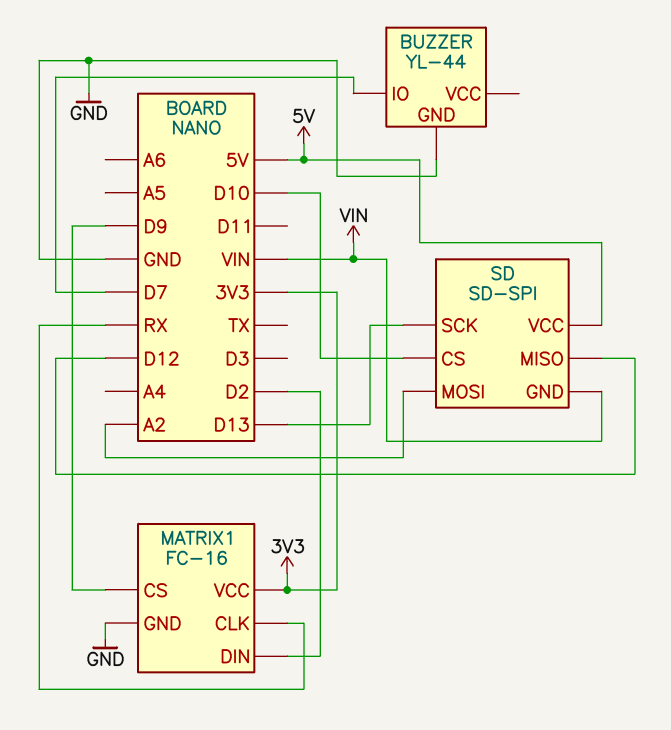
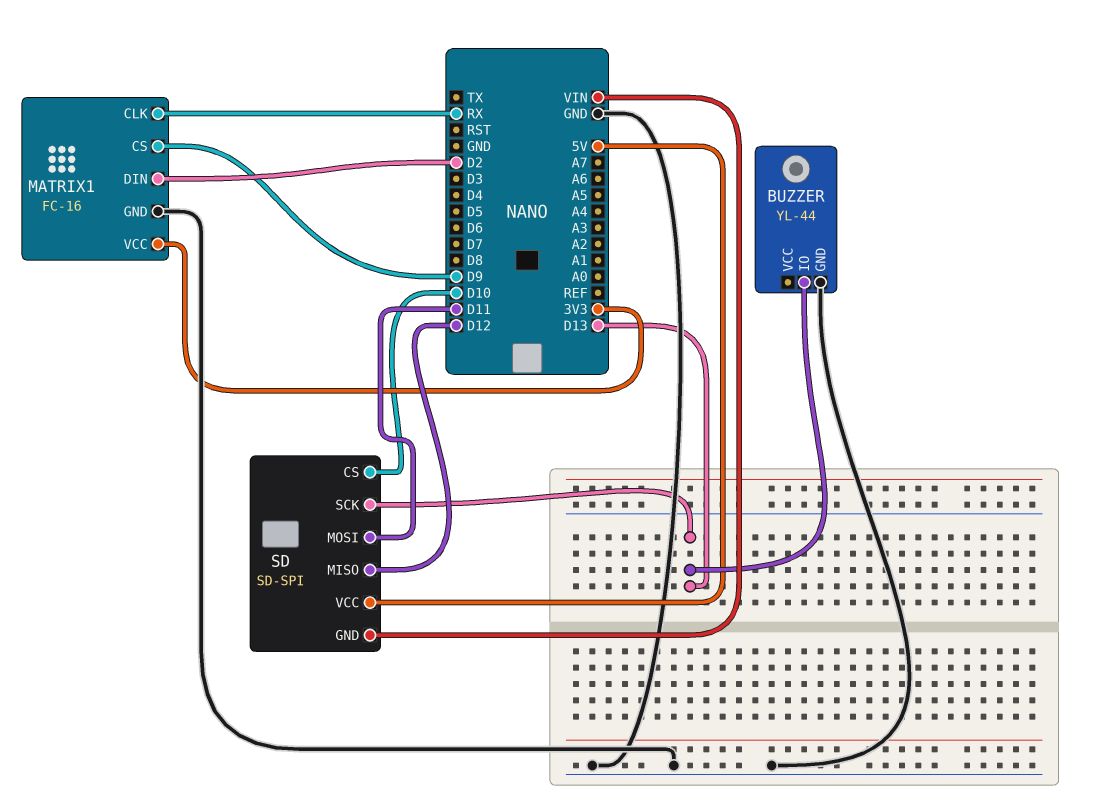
BUZZER pin IO: D7 -> D13
SD pin MOSI: A2 -> D11

